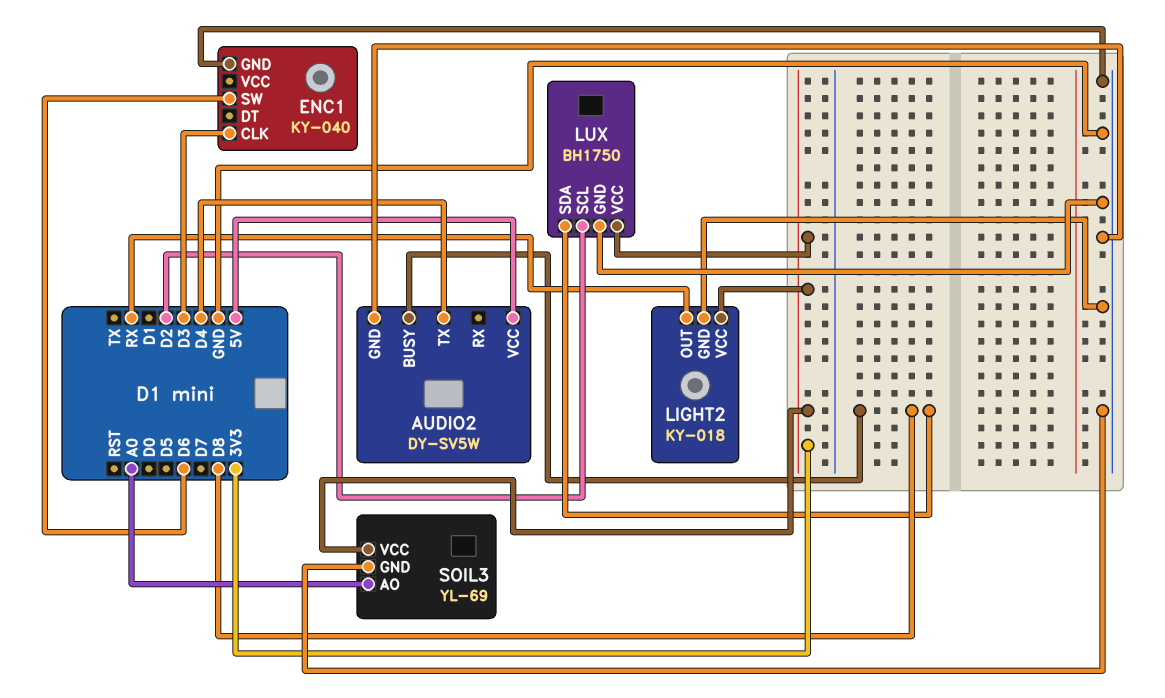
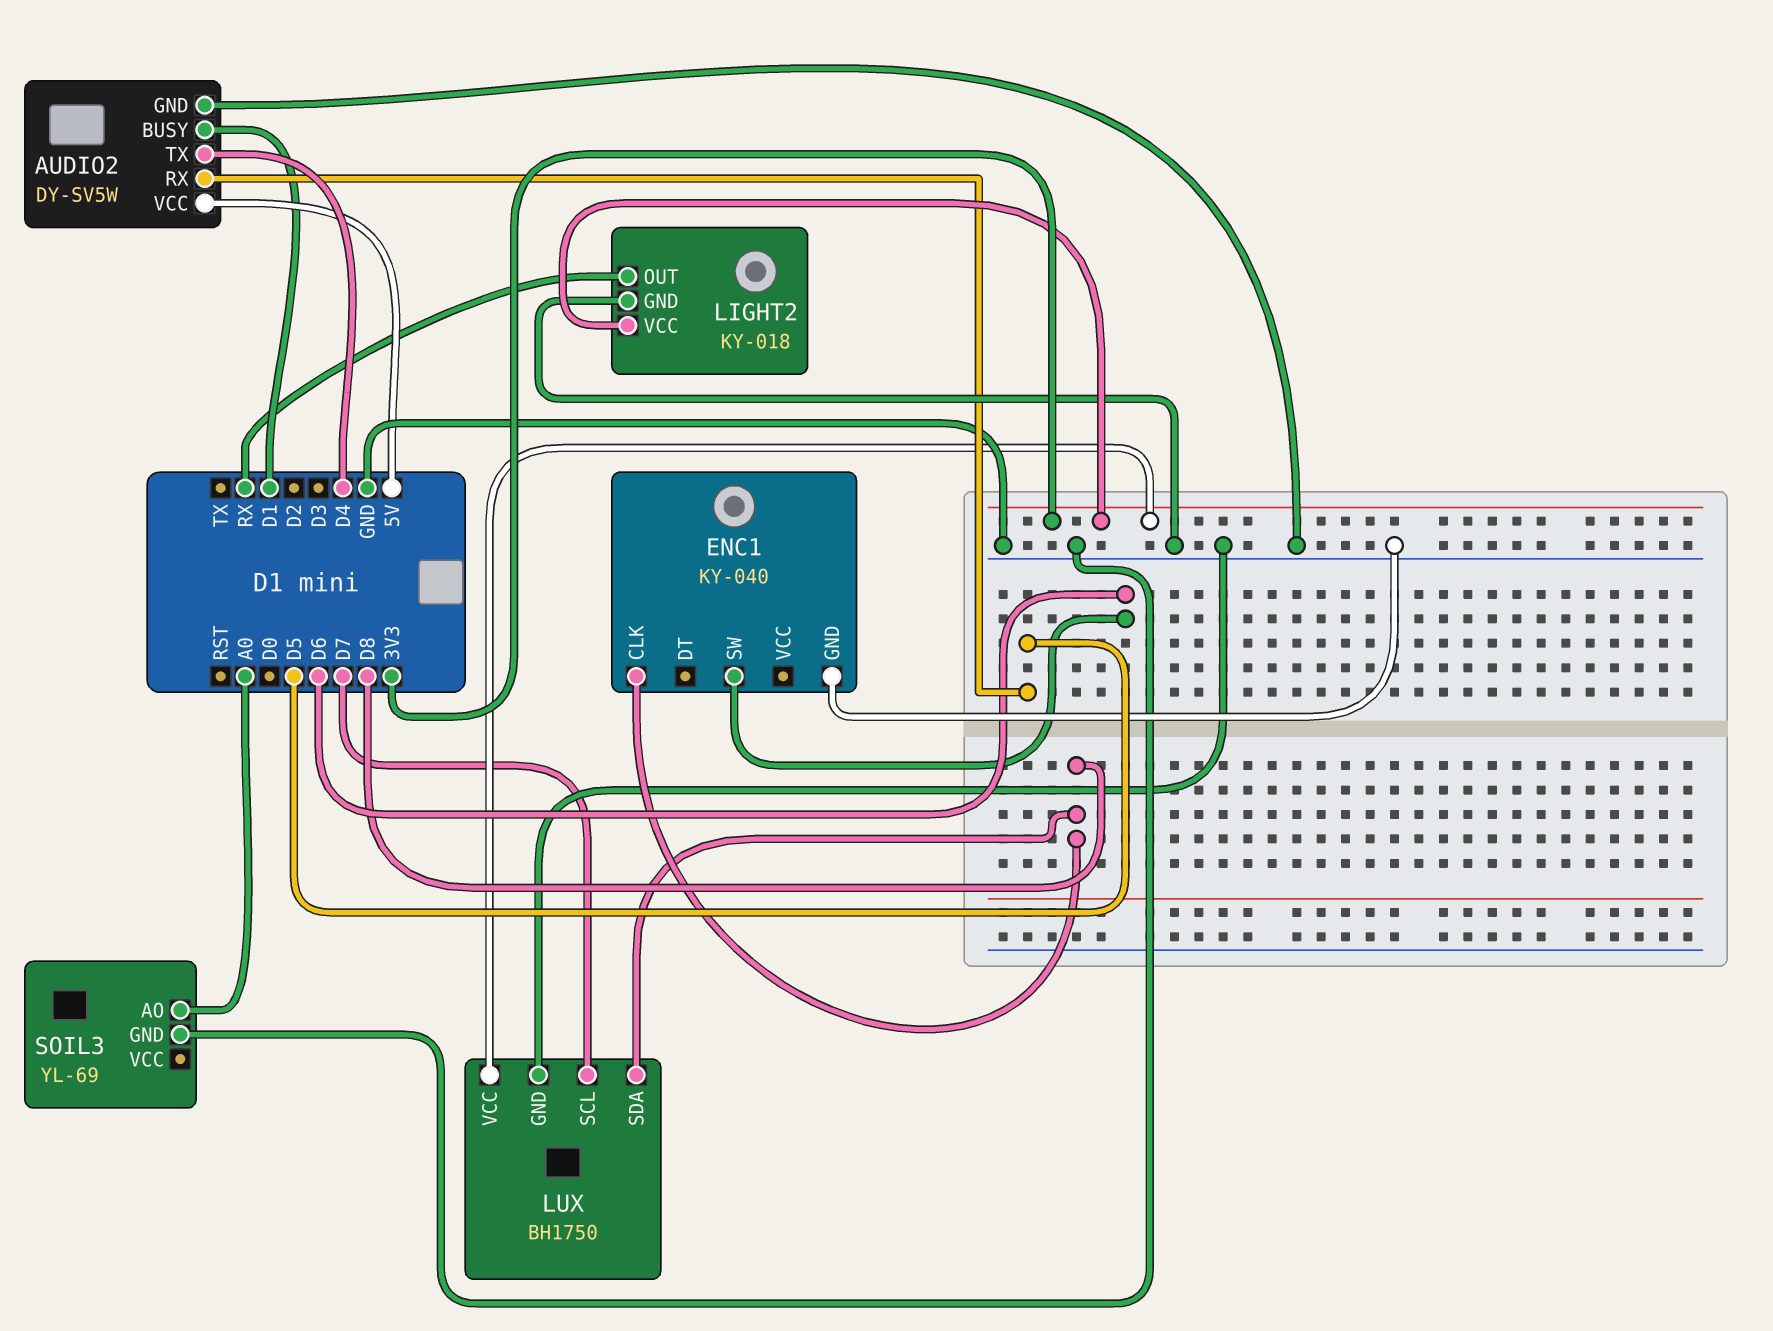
AUDIO2 pin BUSY: D8 -> D1
AUDIO2 pin RX: none -> D5
ENC1 pin CLK: D3 -> D8
LUX pin SCL: D2 -> D7
SOIL3 pin VCC: 3V3 -> none

